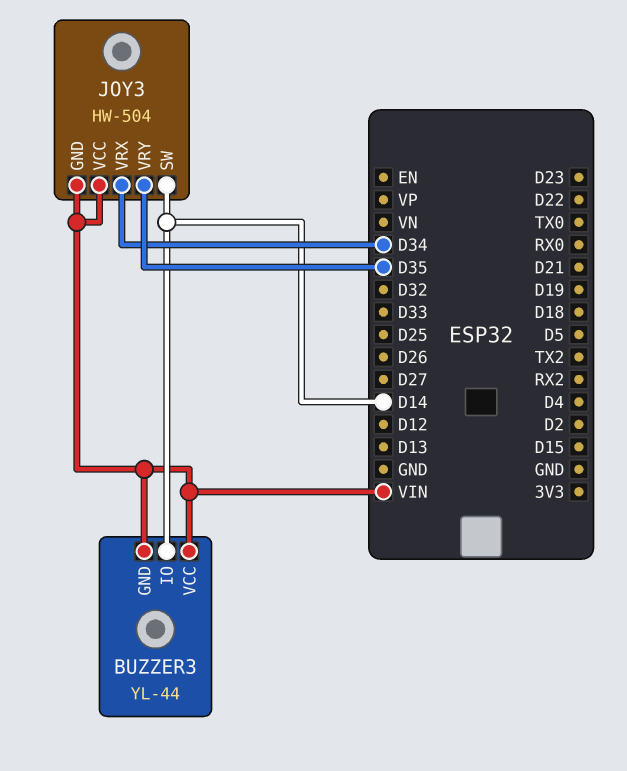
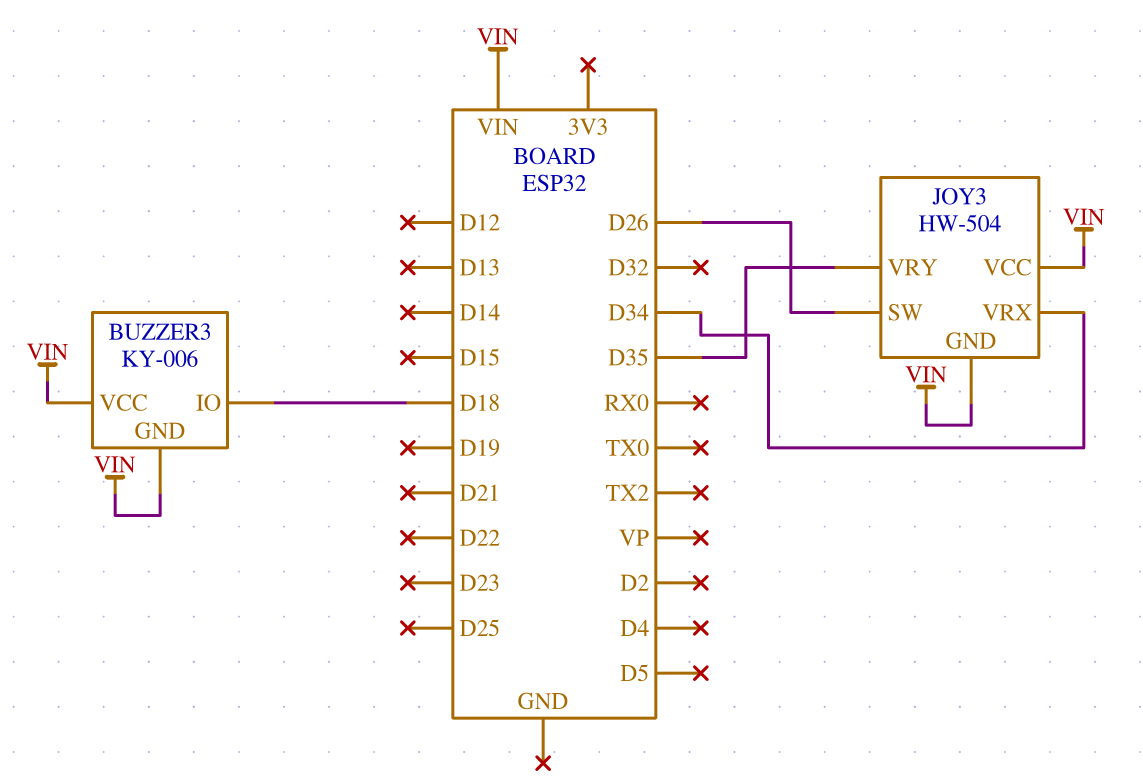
BUZZER3: YL-44 -> KY-006
BUZZER3 pin IO: D14 -> D18
JOY3 pin SW: D14 -> D26

